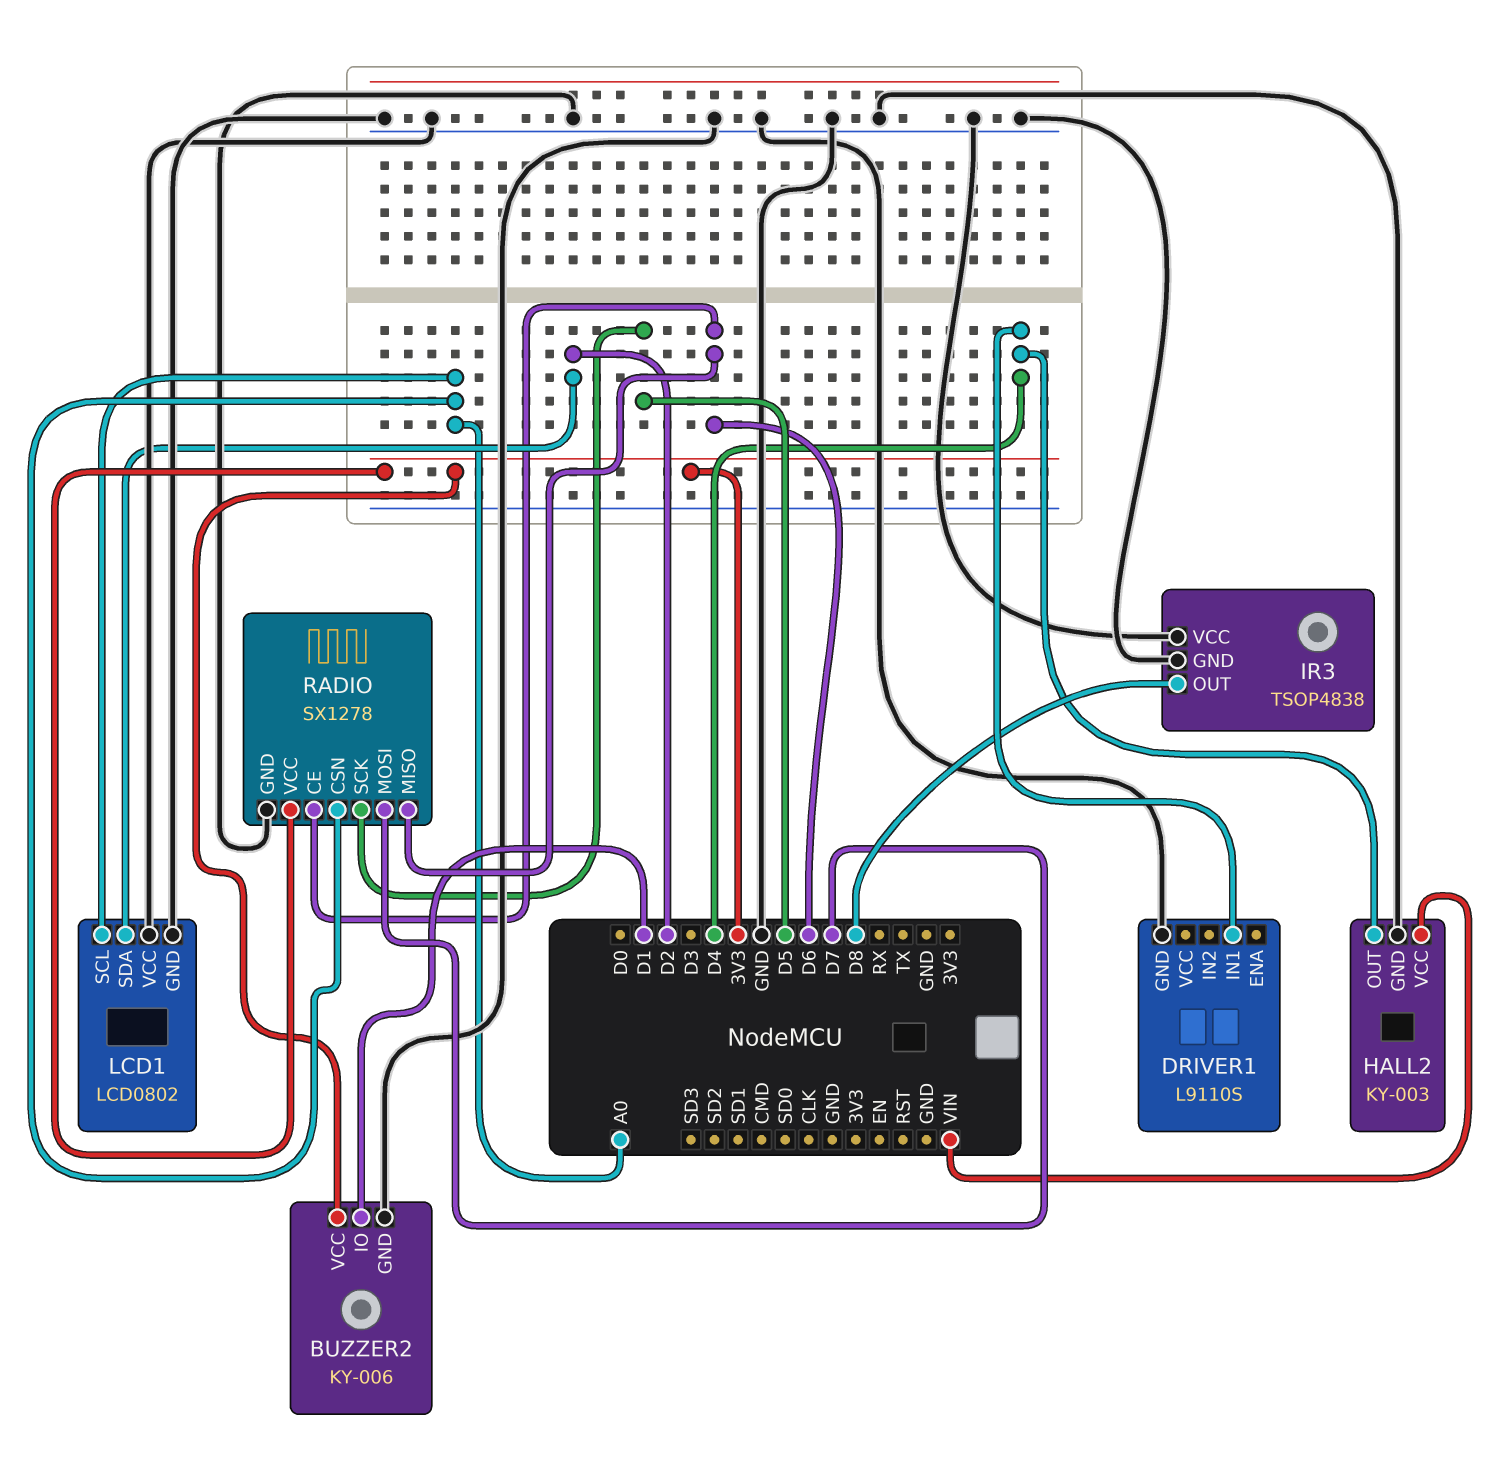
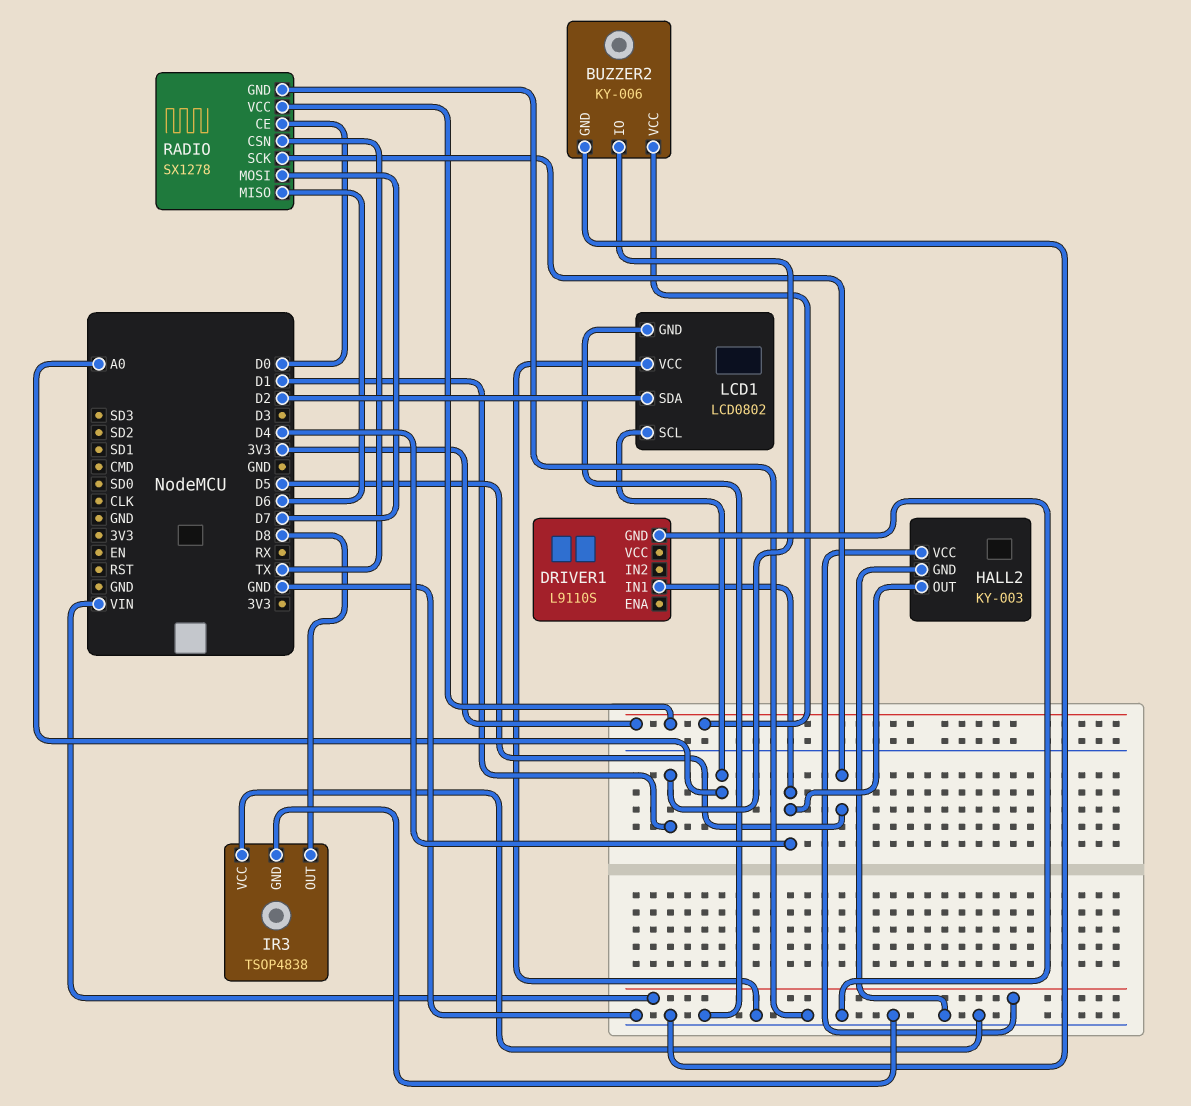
RADIO pin CE: D6 -> D0
RADIO pin CSN: A0 -> TX

